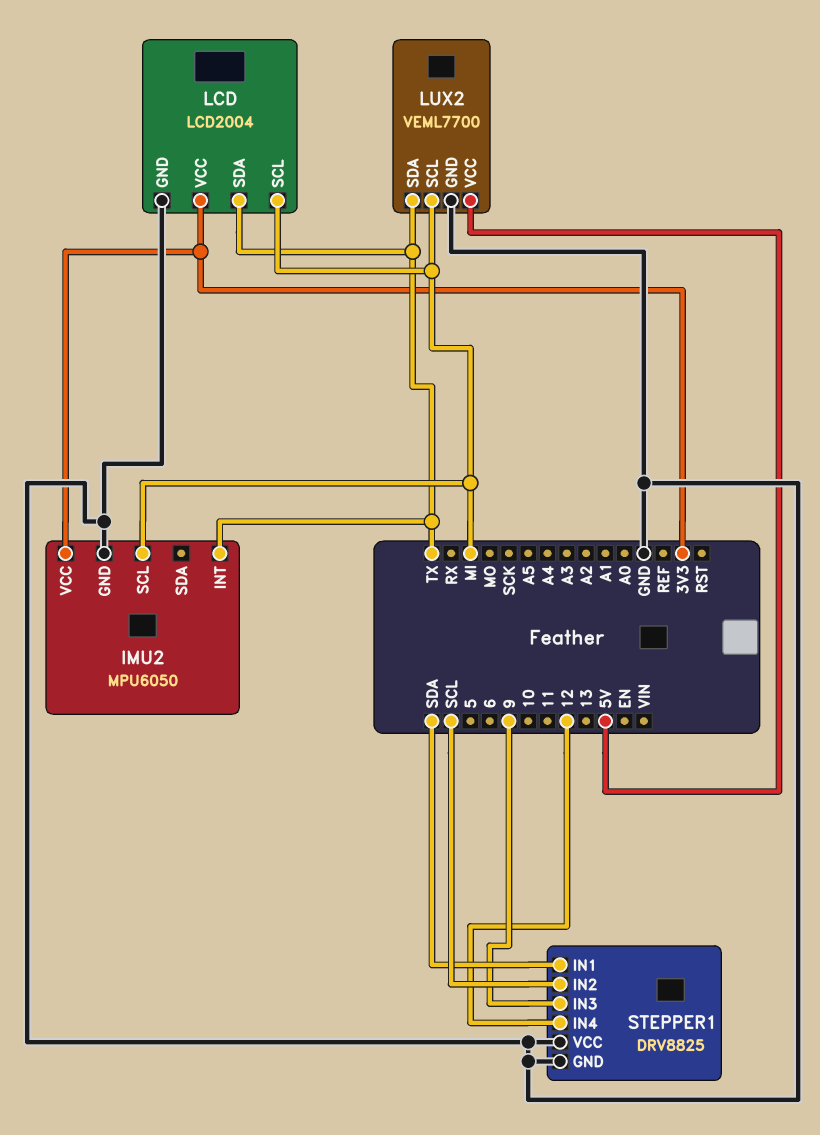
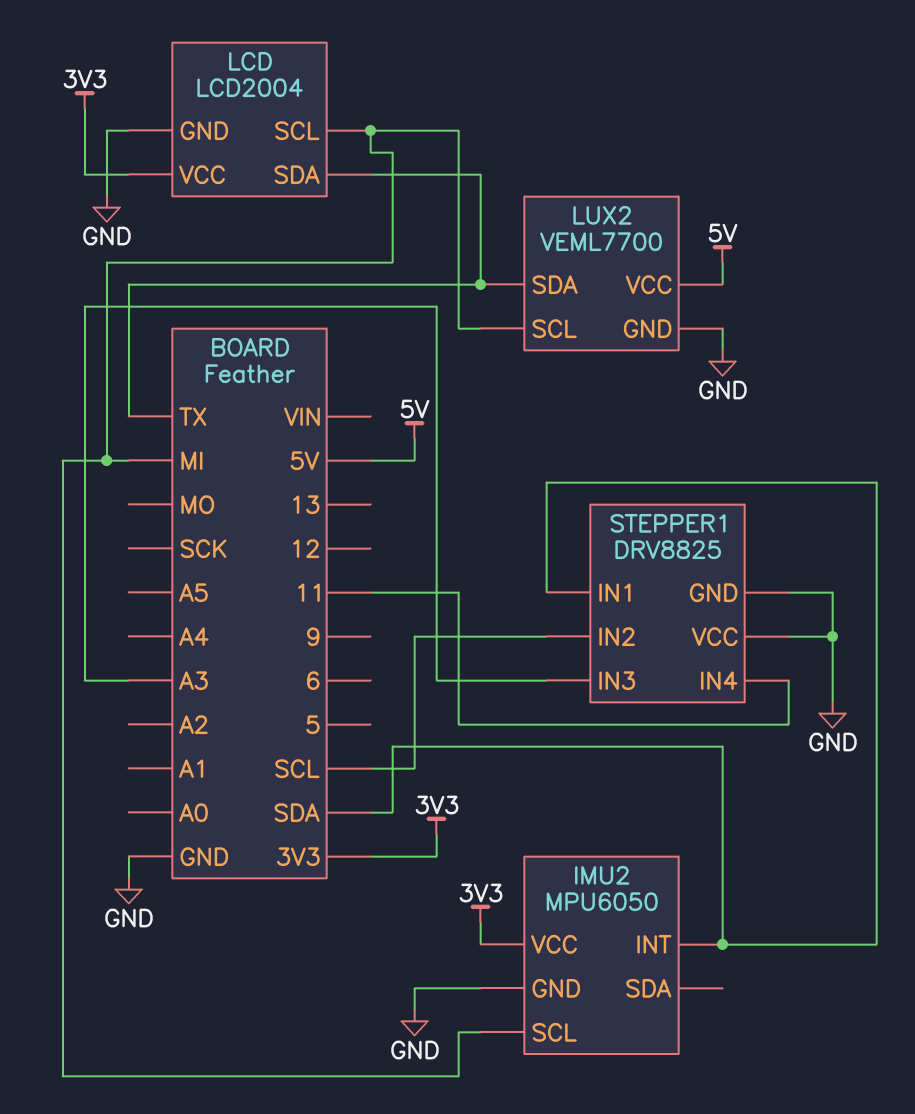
IMU2 pin INT: TX -> SDA
STEPPER1 pin IN3: 9 -> A3
STEPPER1 pin IN4: 12 -> 11

